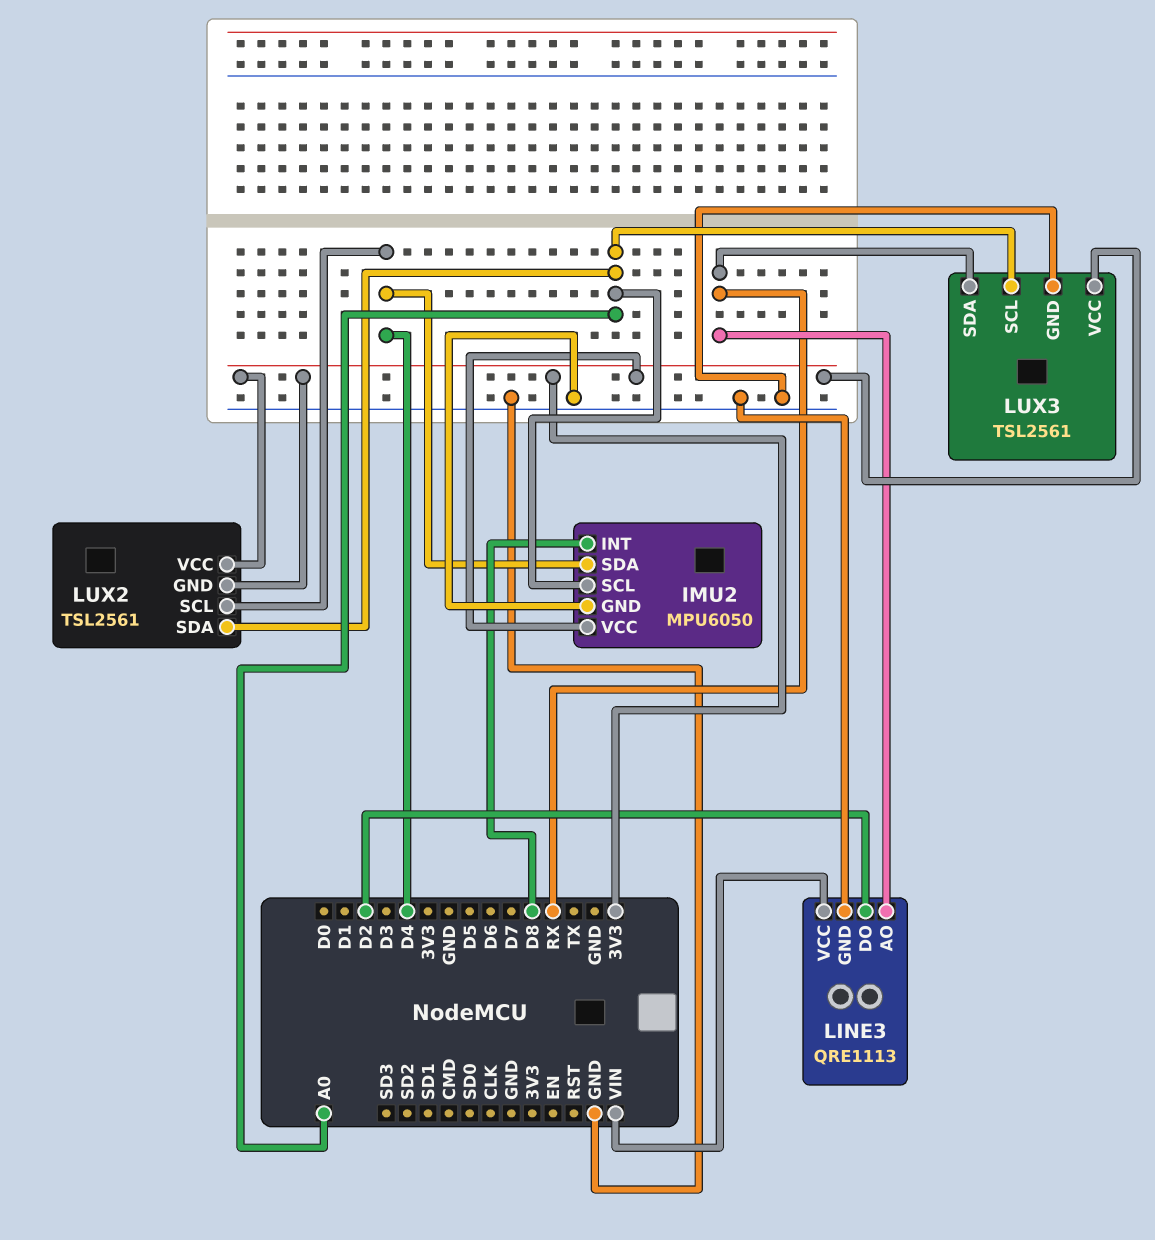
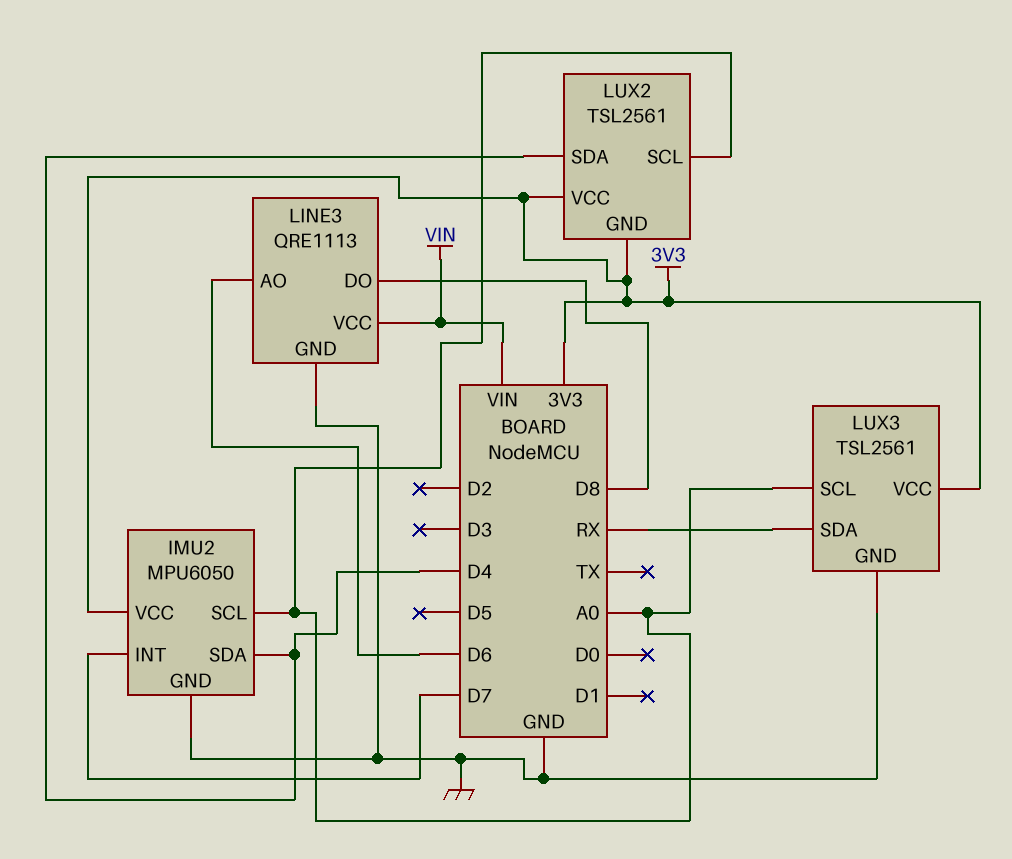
IMU2 pin INT: D8 -> D7
LINE3 pin AO: RX -> D6
LINE3 pin DO: D2 -> D8
LUX2 pin SCL: D4 -> A0
LUX2 pin SDA: A0 -> D4

